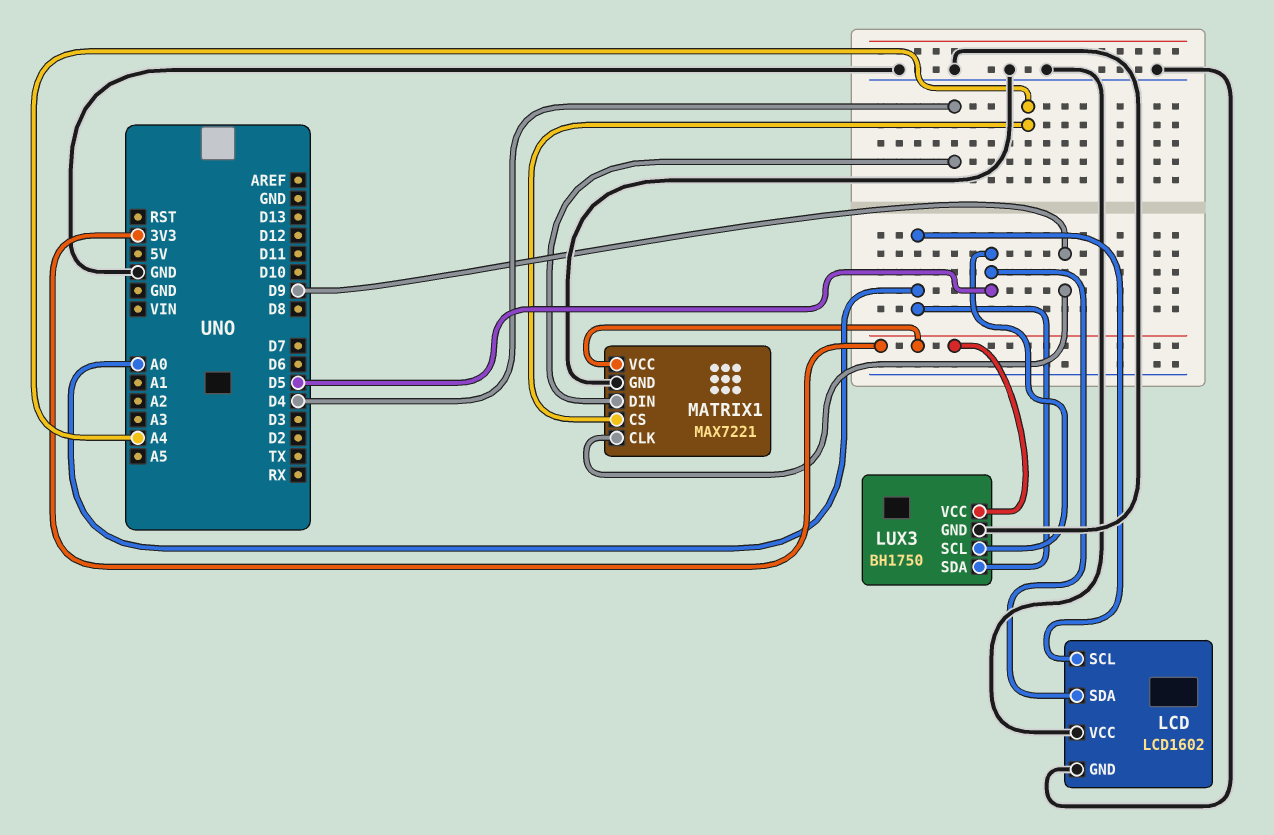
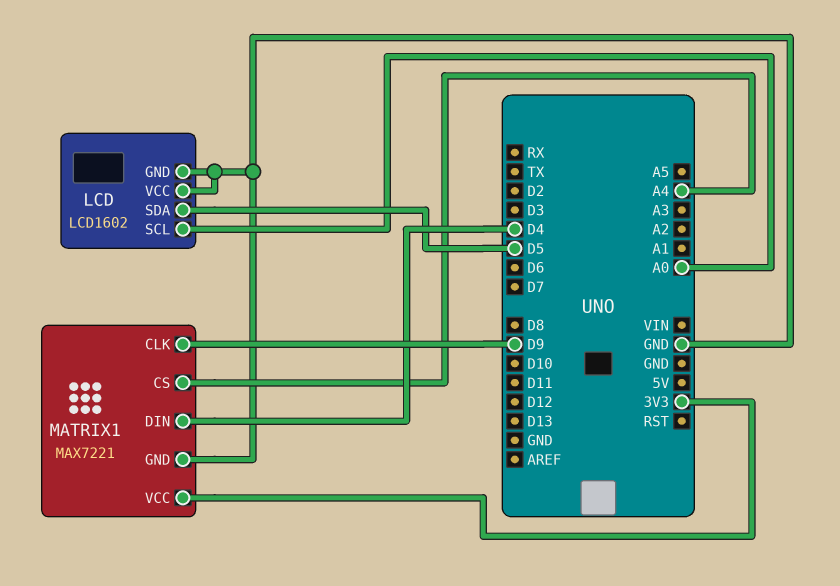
LUX3: BH1750 -> none
LUX3 pin GND: GND -> none
LUX3 pin SCL: D5 -> none
LUX3 pin SDA: A0 -> none
LUX3 pin VCC: 3V3 -> none

